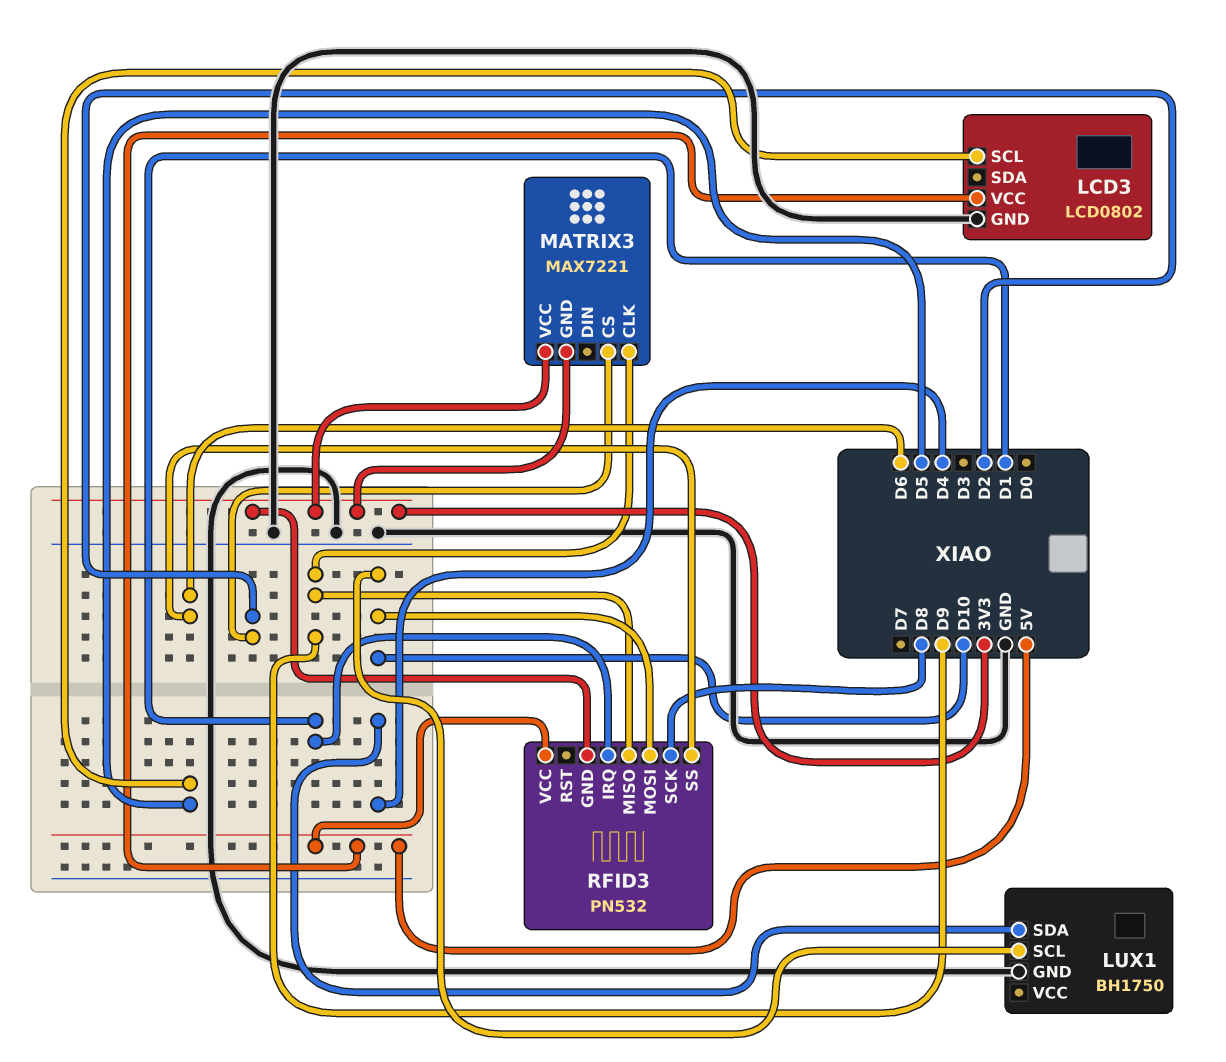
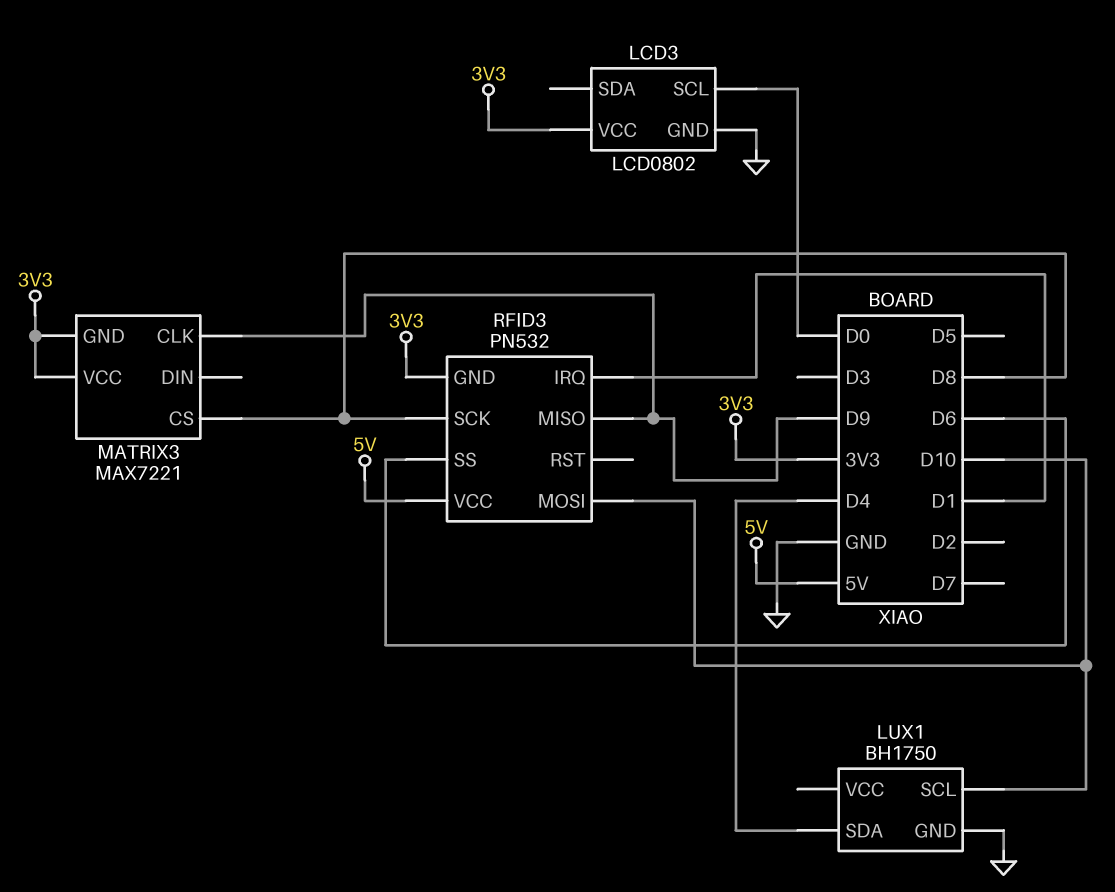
LCD3 pin SCL: D5 -> D0
LCD3 pin VCC: 5V -> 3V3
MATRIX3 pin CS: D2 -> D8

